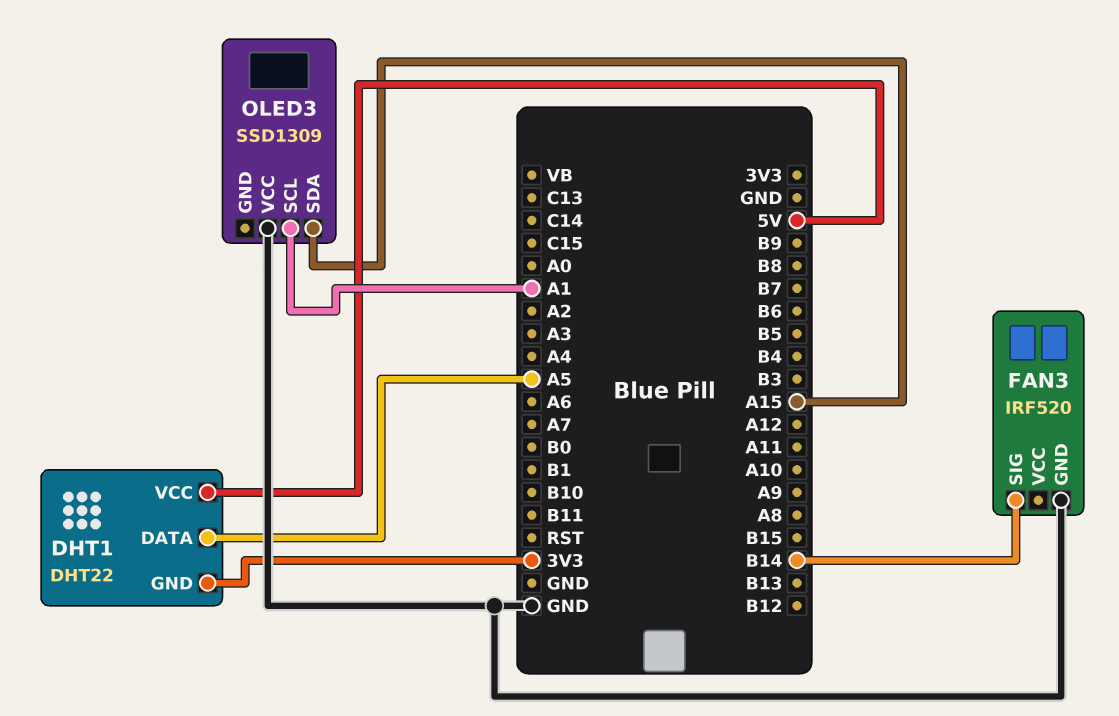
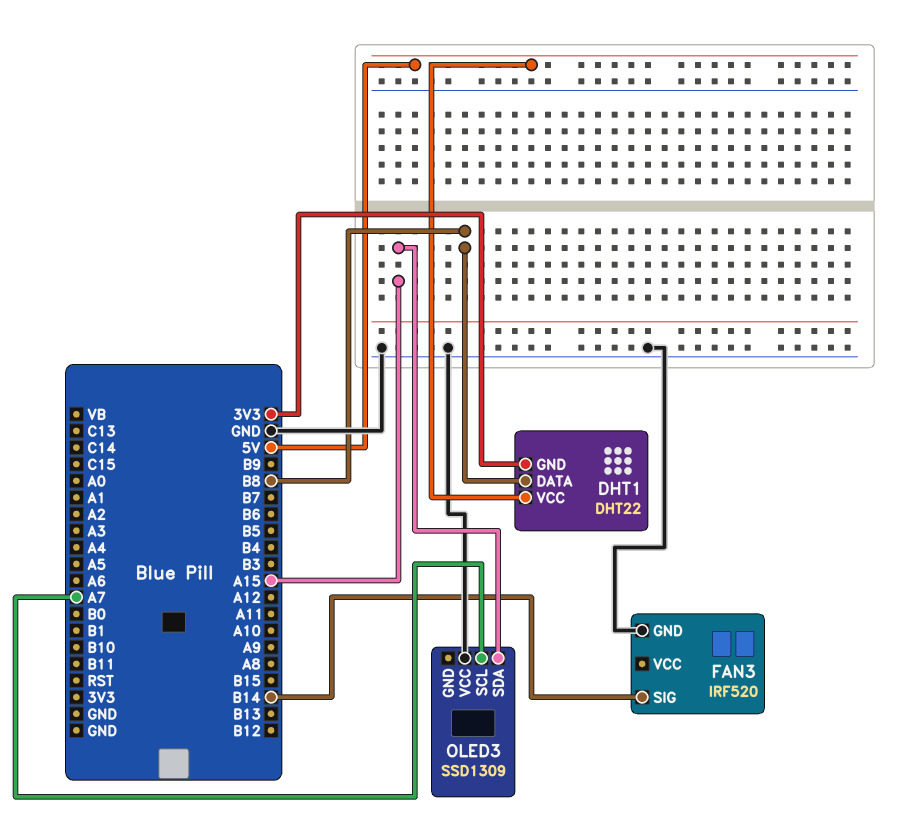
DHT1 pin DATA: A5 -> B8
OLED3 pin SCL: A1 -> A7

